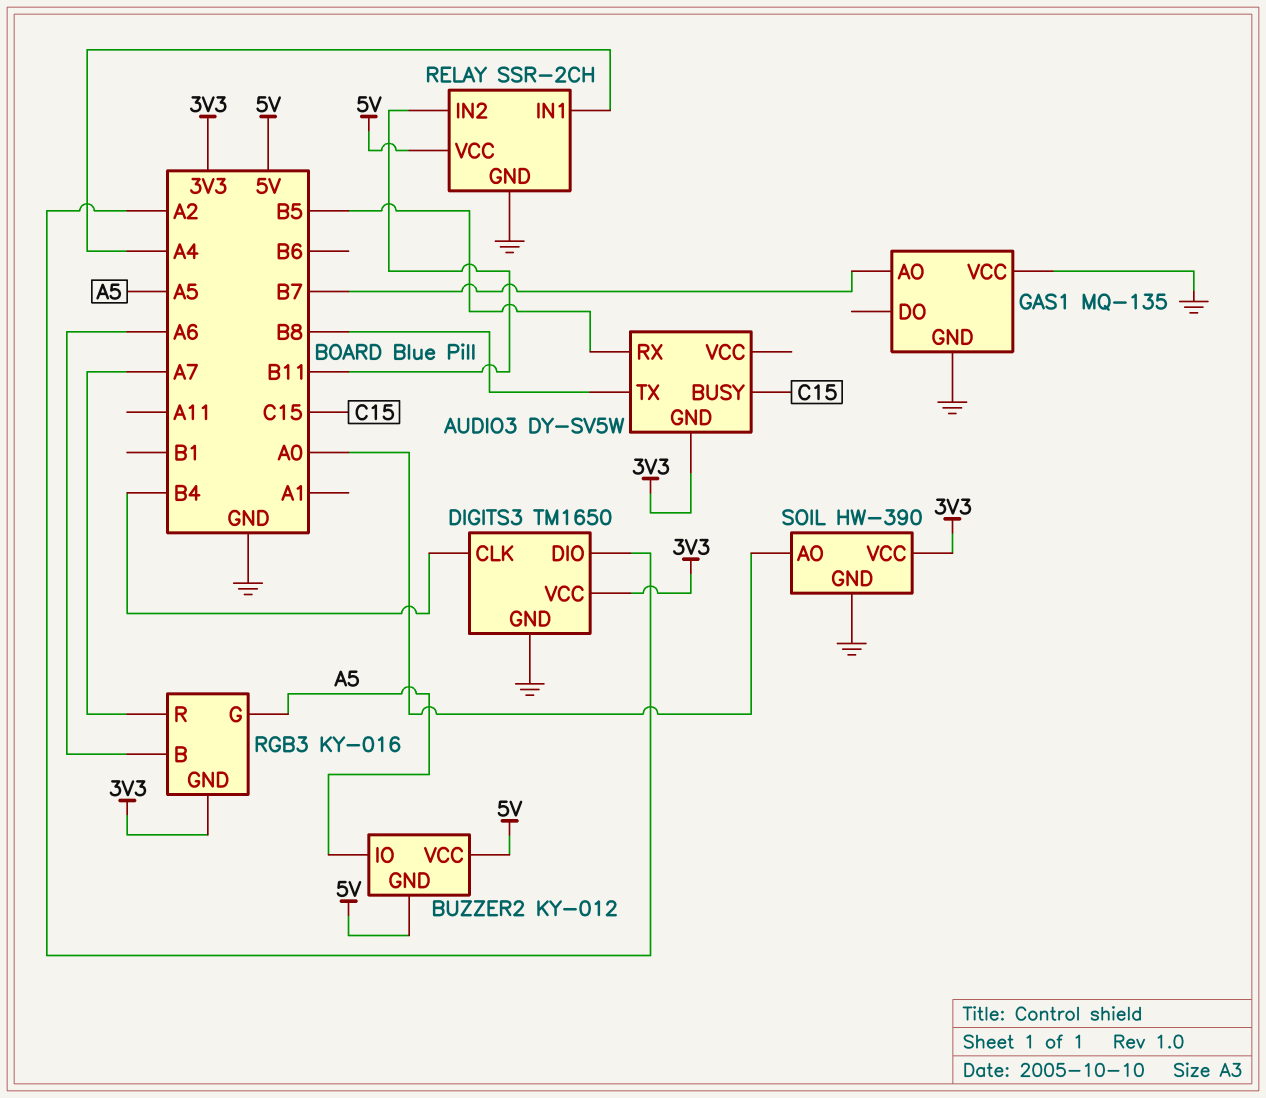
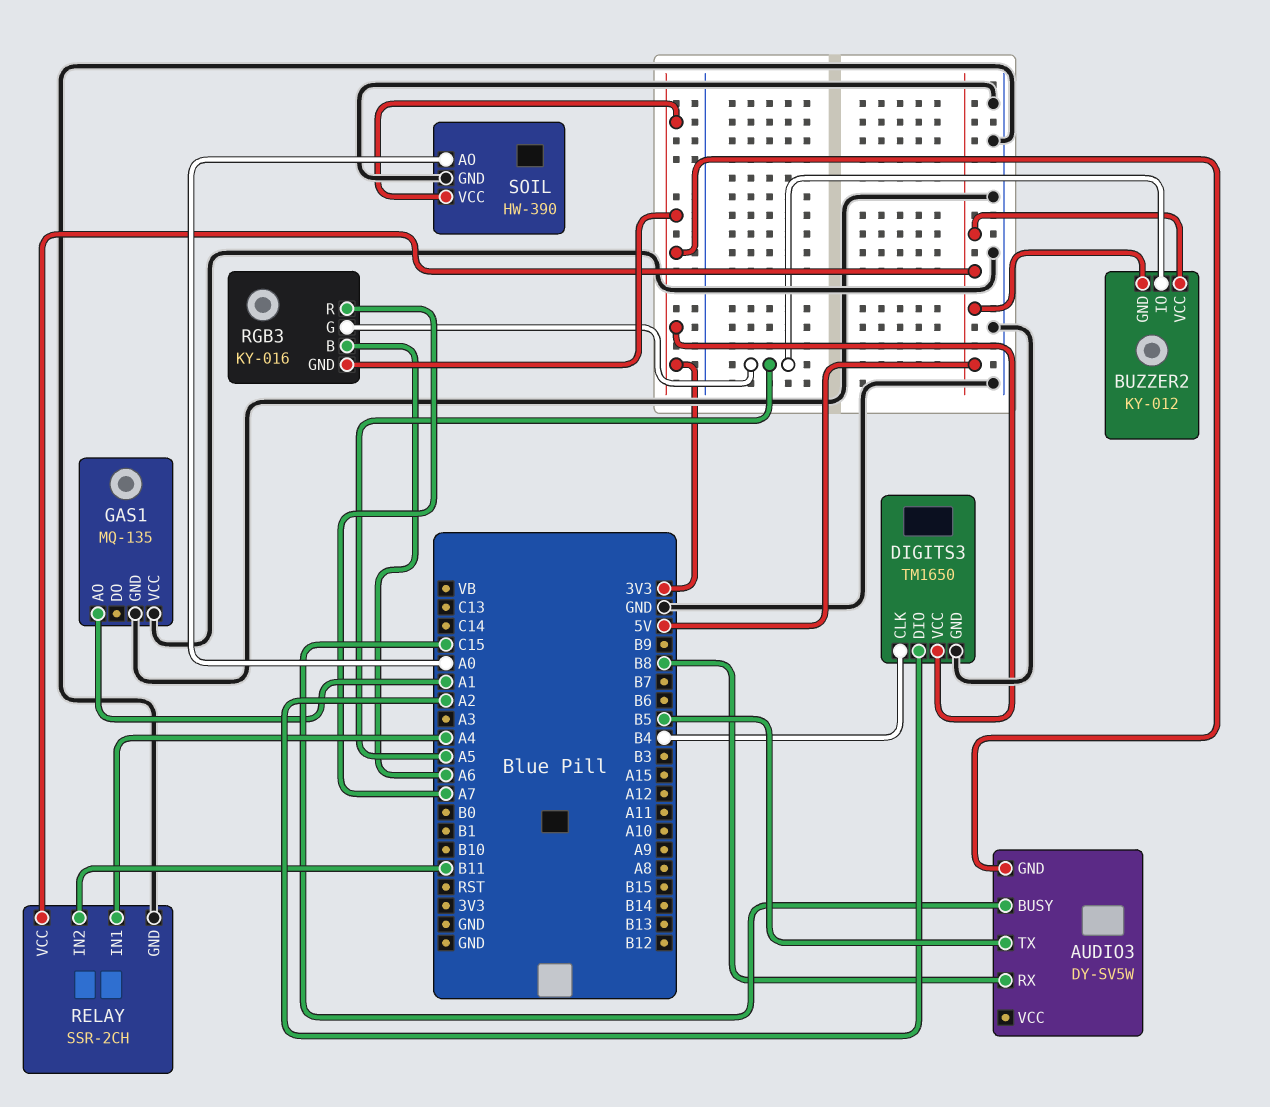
AUDIO3 pin RX: B5 -> B8
AUDIO3 pin TX: B8 -> B5
GAS1 pin AO: B7 -> A1

